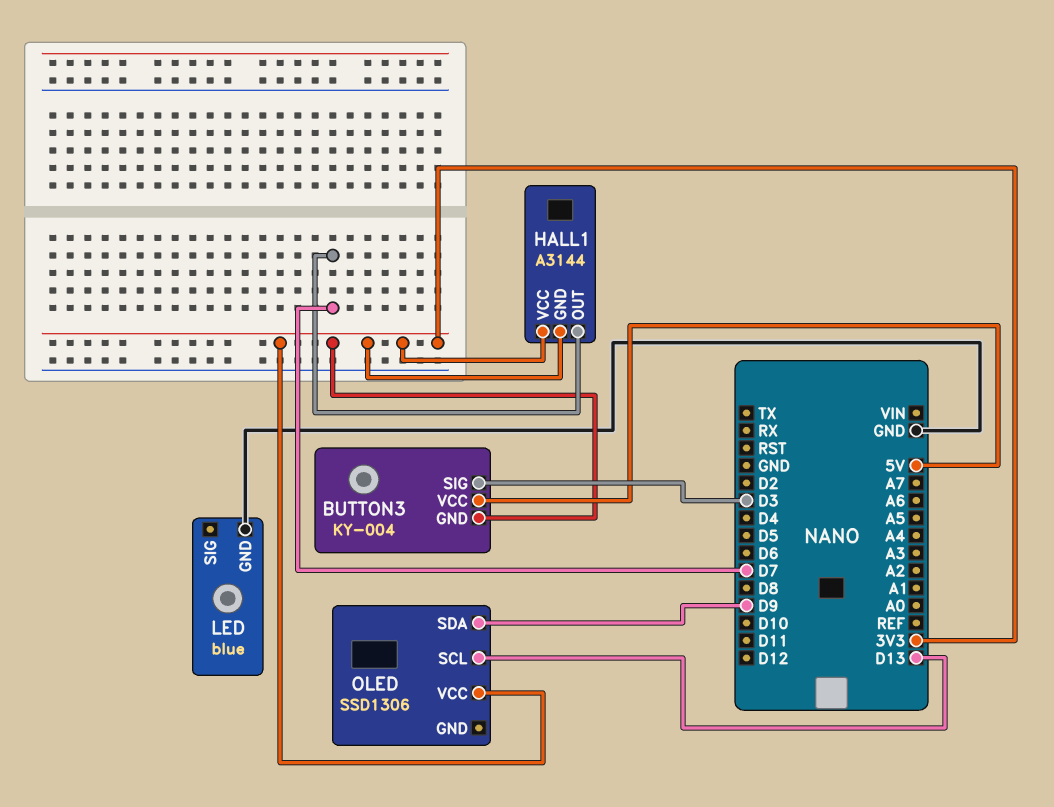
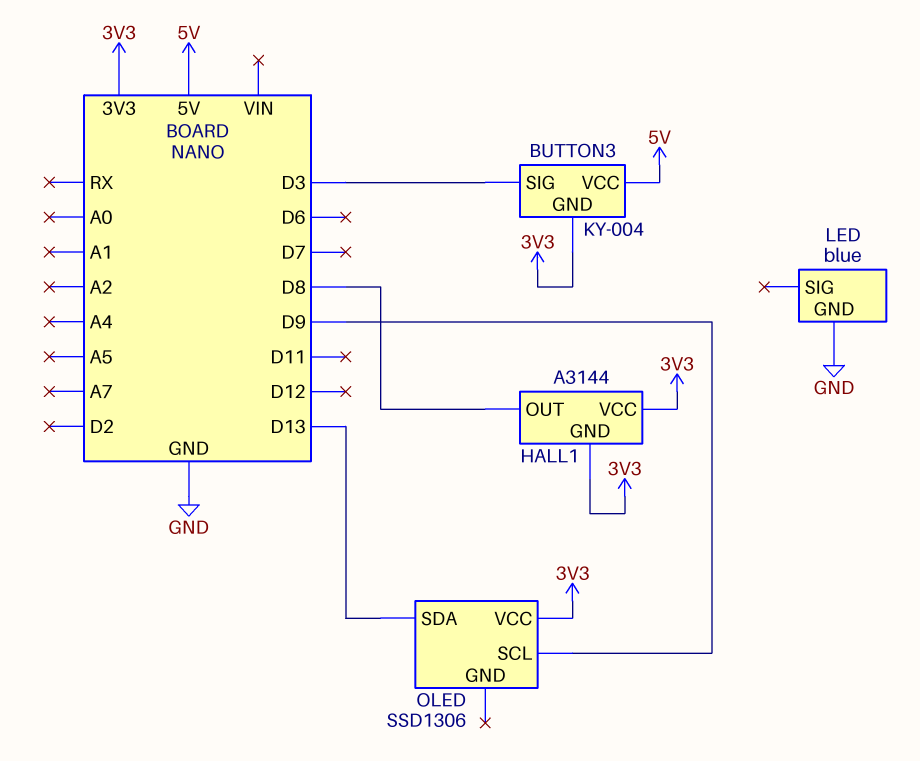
HALL1 pin OUT: D7 -> D8
OLED pin SCL: D13 -> D9
OLED pin SDA: D9 -> D13

